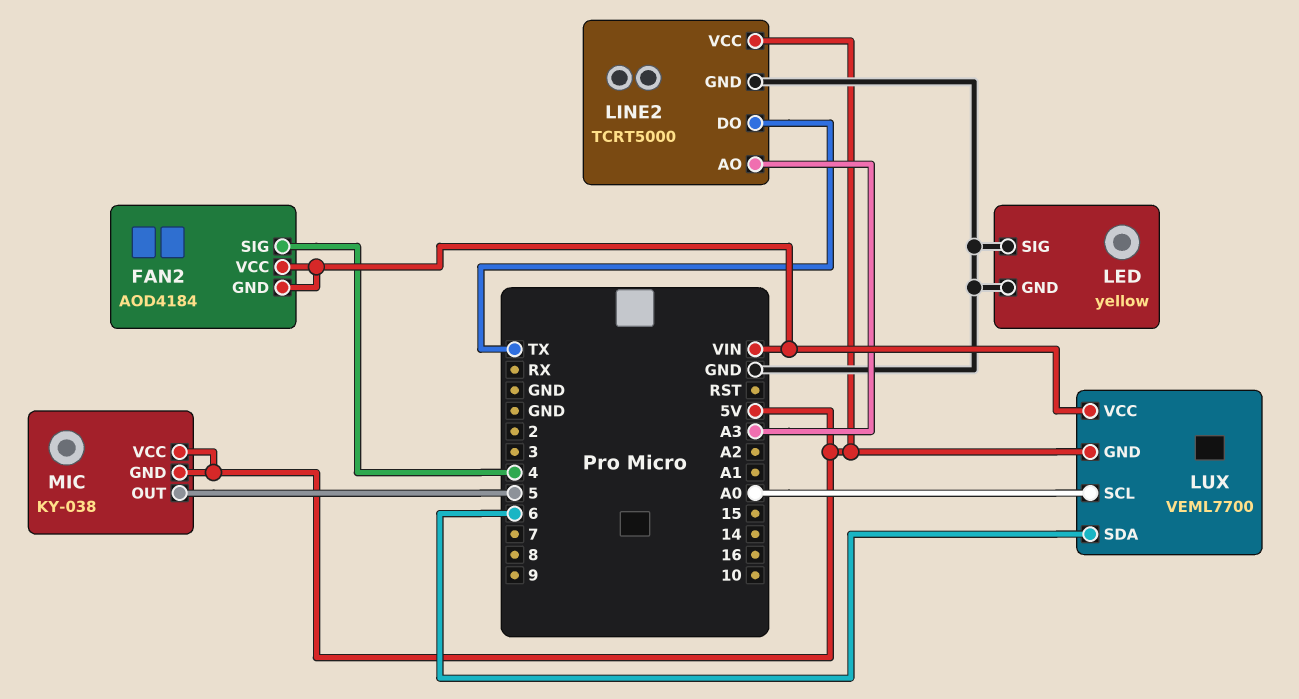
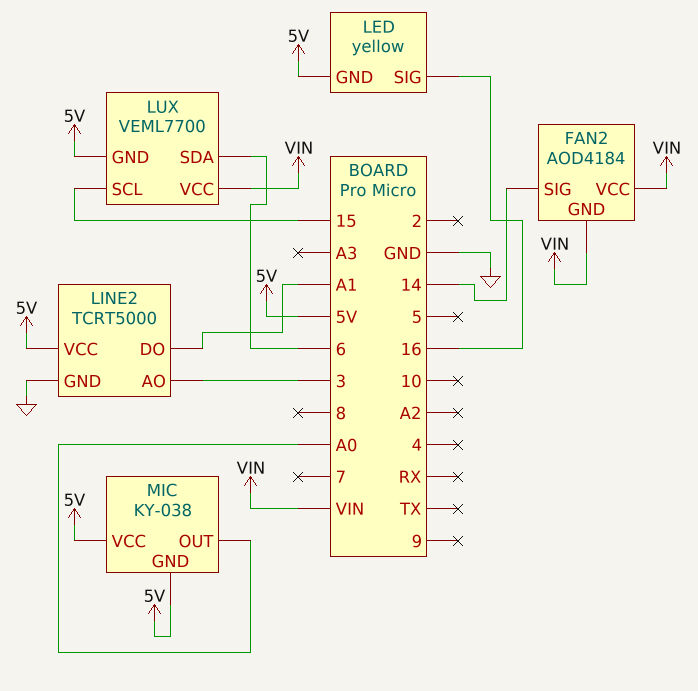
FAN2 pin SIG: 4 -> 14
LED pin GND: GND -> 5V
LED pin SIG: GND -> 16
LINE2 pin AO: A3 -> 3
LINE2 pin DO: TX -> A1
LUX pin SCL: A0 -> 15
MIC pin OUT: 5 -> A0

